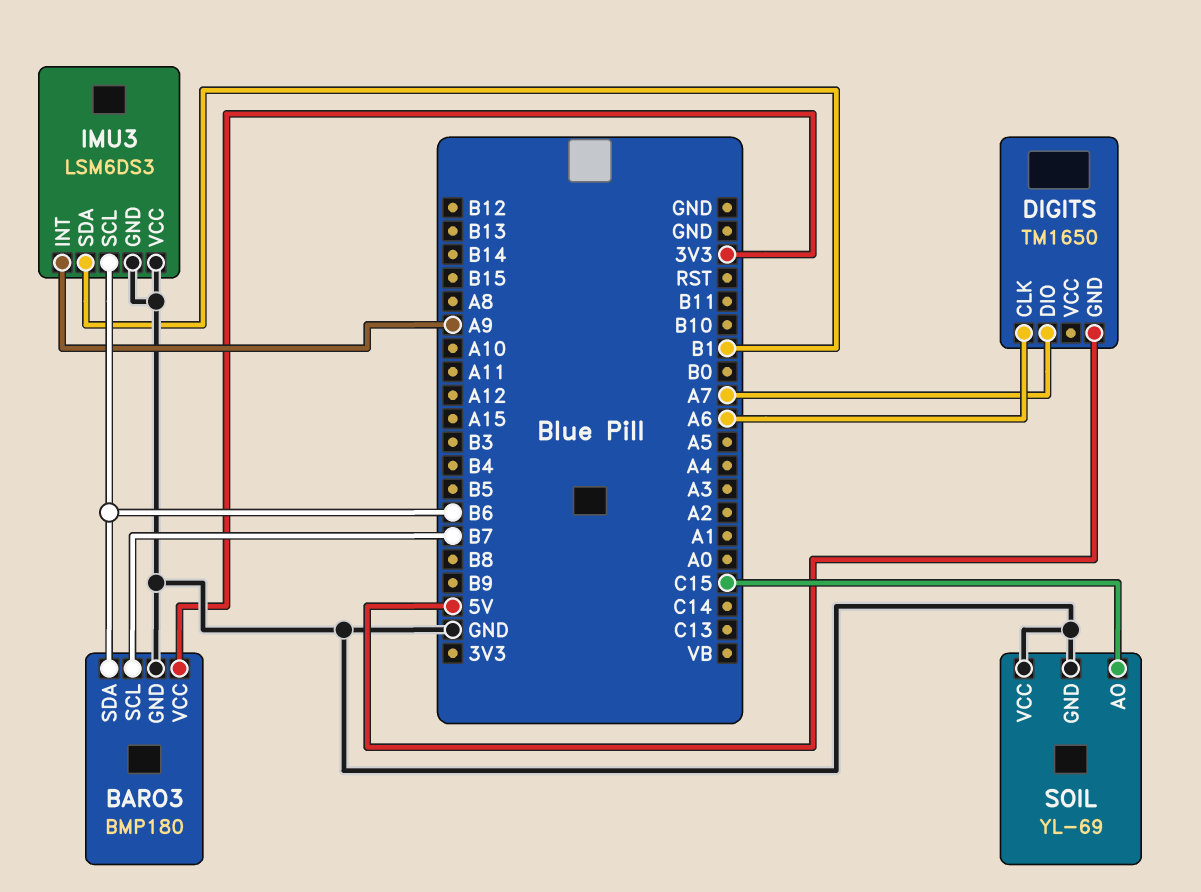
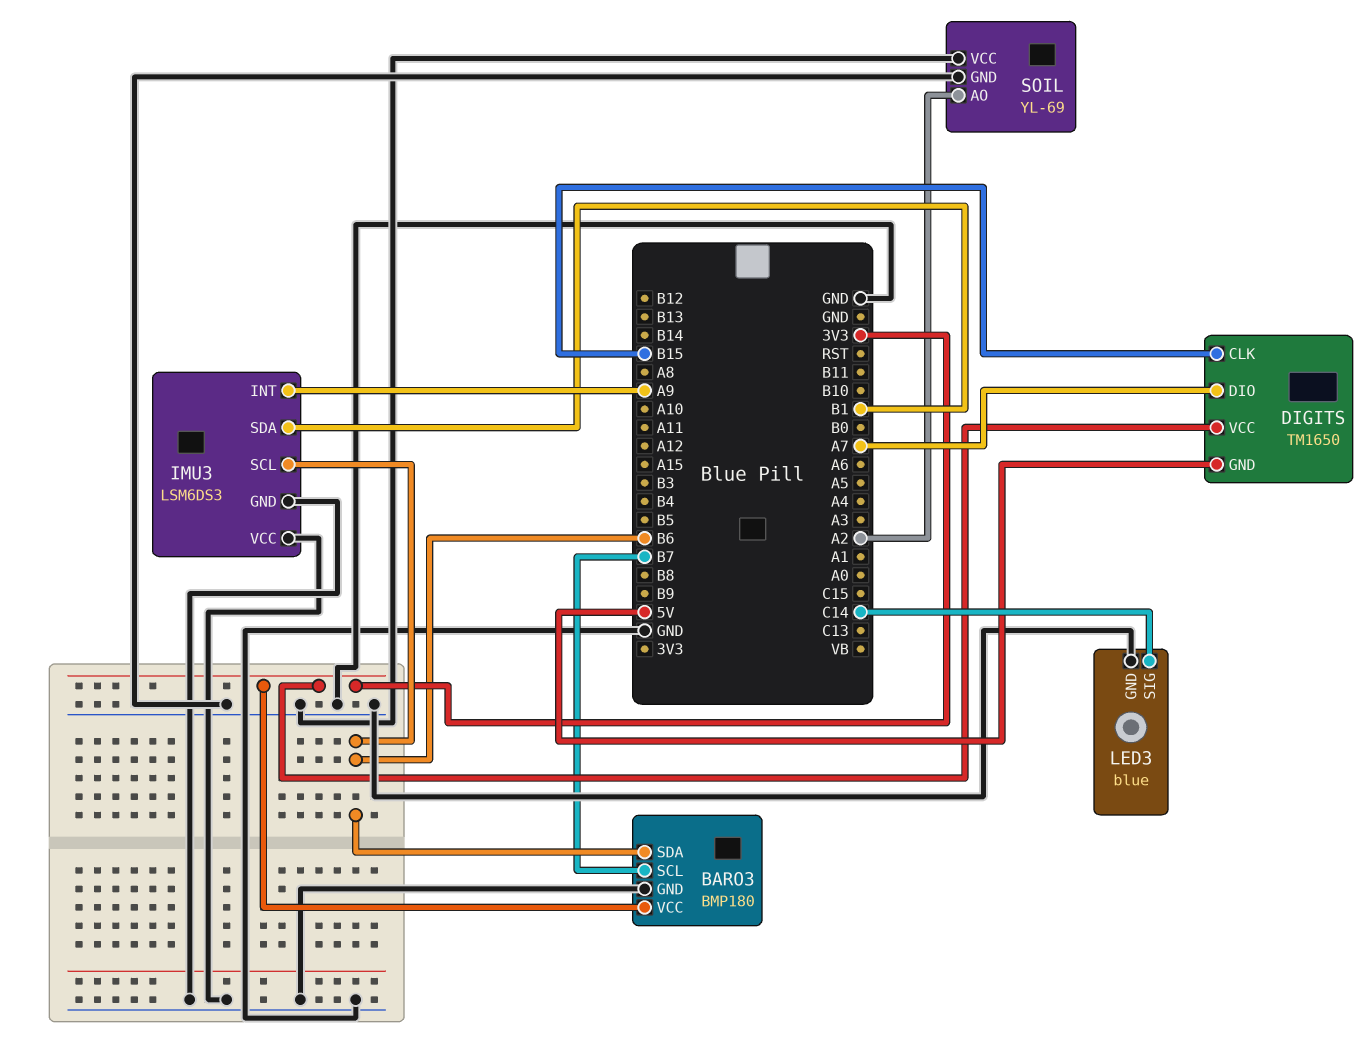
DIGITS pin CLK: A6 -> B15
DIGITS pin VCC: none -> 3V3
LED3: none -> blue
LED3 pin GND: none -> GND
LED3 pin SIG: none -> C14
SOIL pin AO: C15 -> A2

